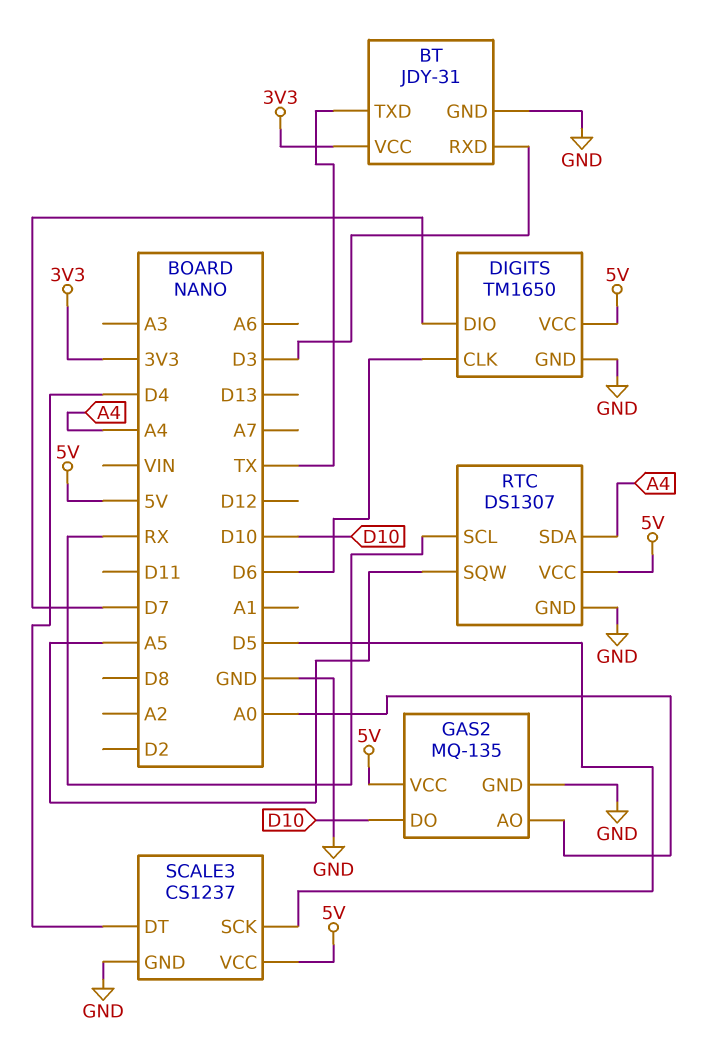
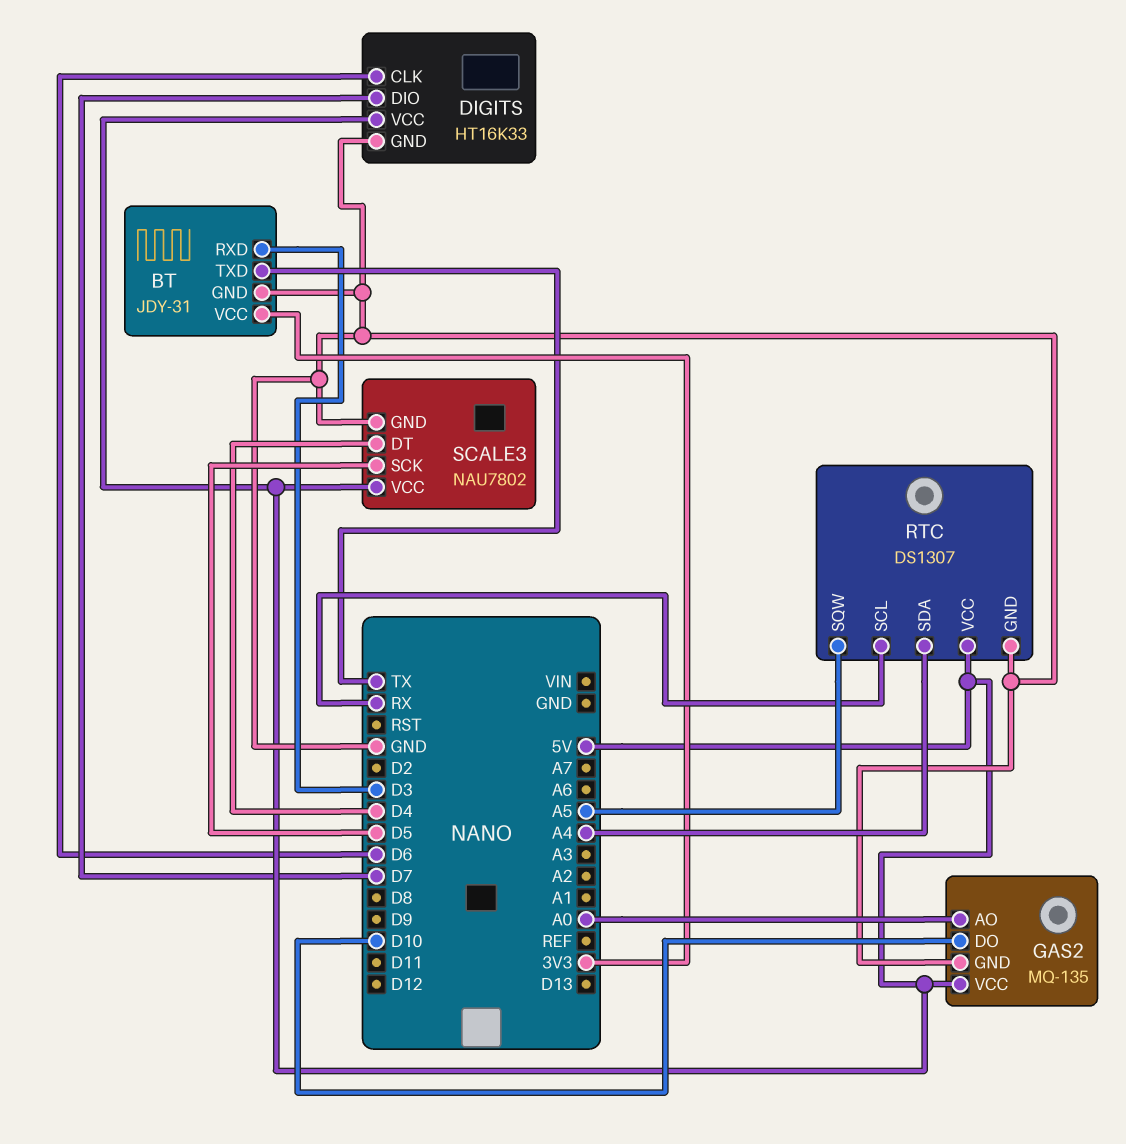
DIGITS: TM1650 -> HT16K33
SCALE3: CS1237 -> NAU7802

